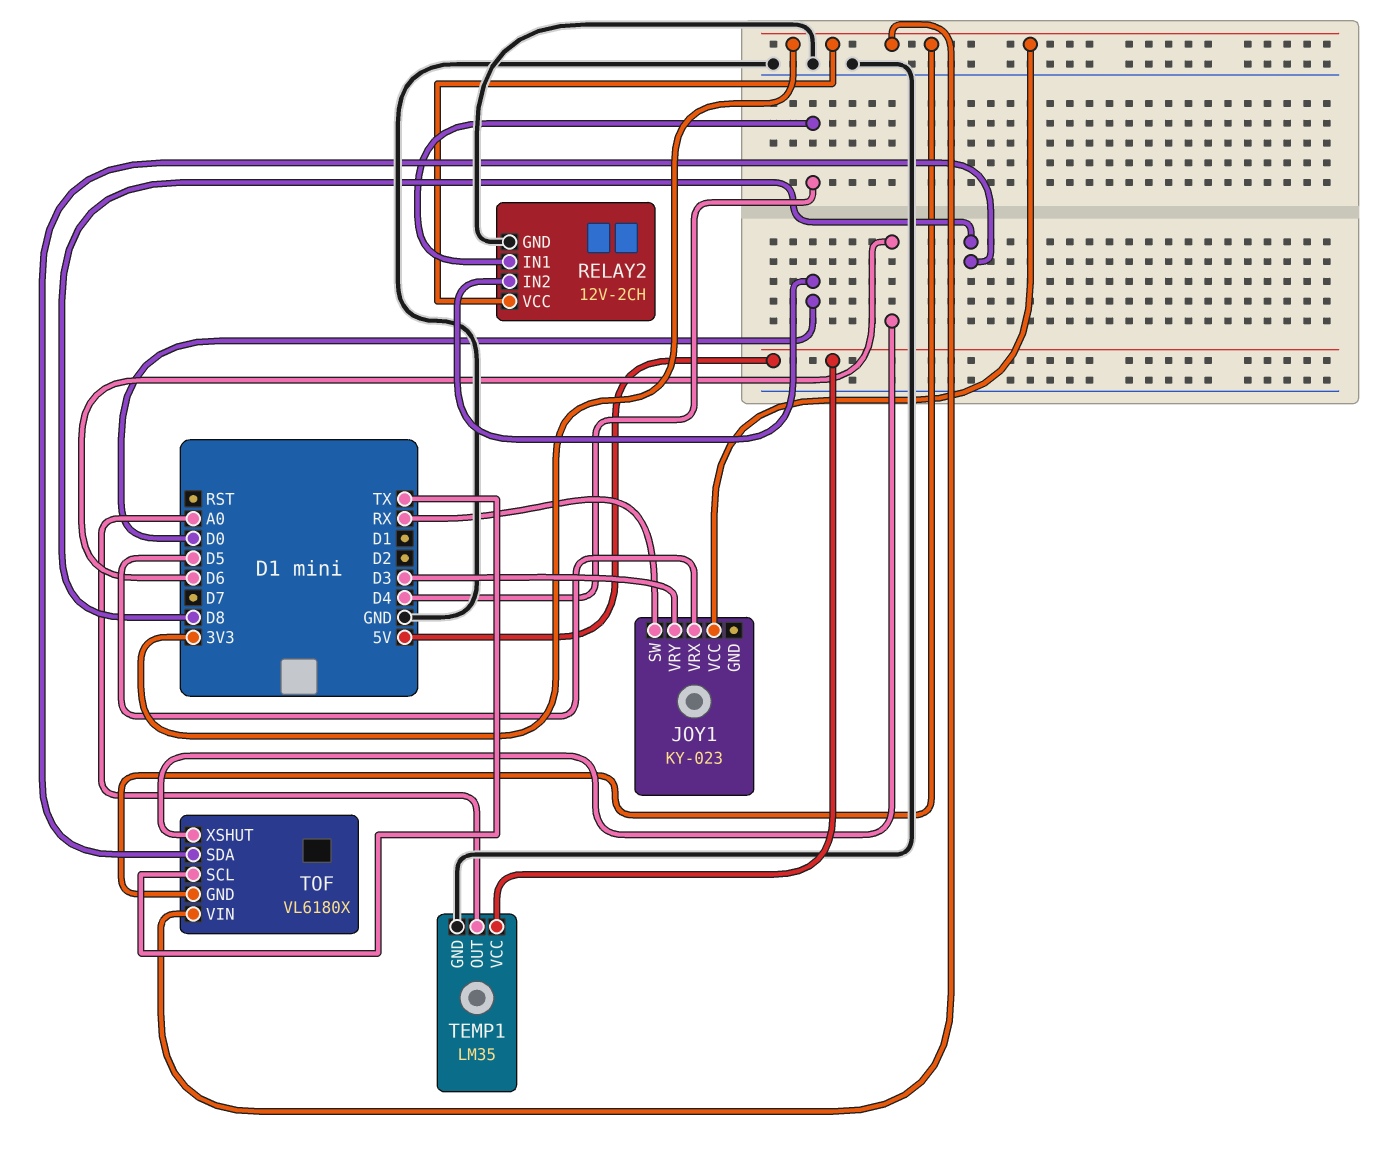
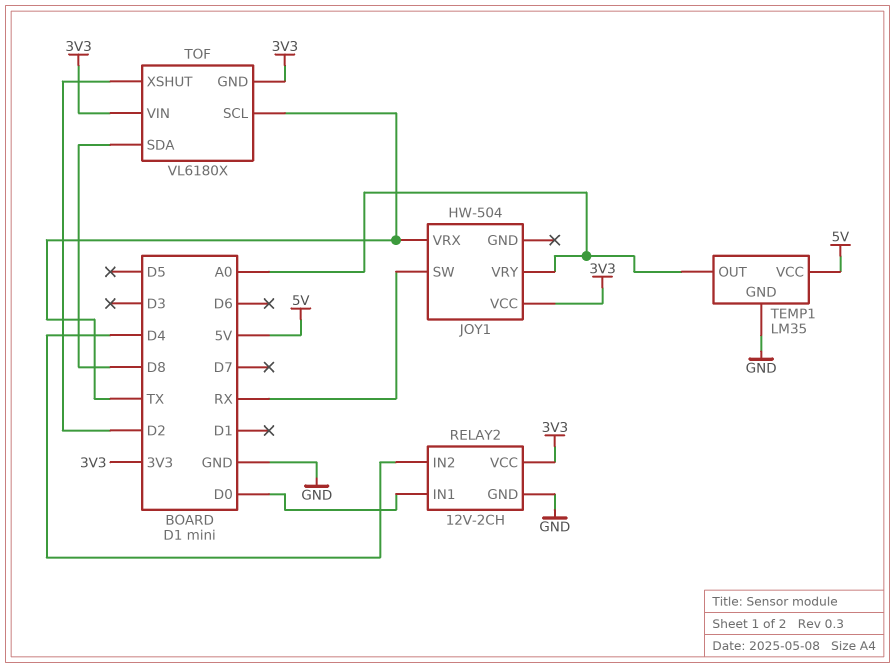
JOY1: KY-023 -> HW-504
JOY1 pin VRX: D5 -> TX
JOY1 pin VRY: D3 -> A0
RELAY2 pin IN1: D4 -> D0
RELAY2 pin IN2: D0 -> D4
TOF pin XSHUT: D6 -> D2

